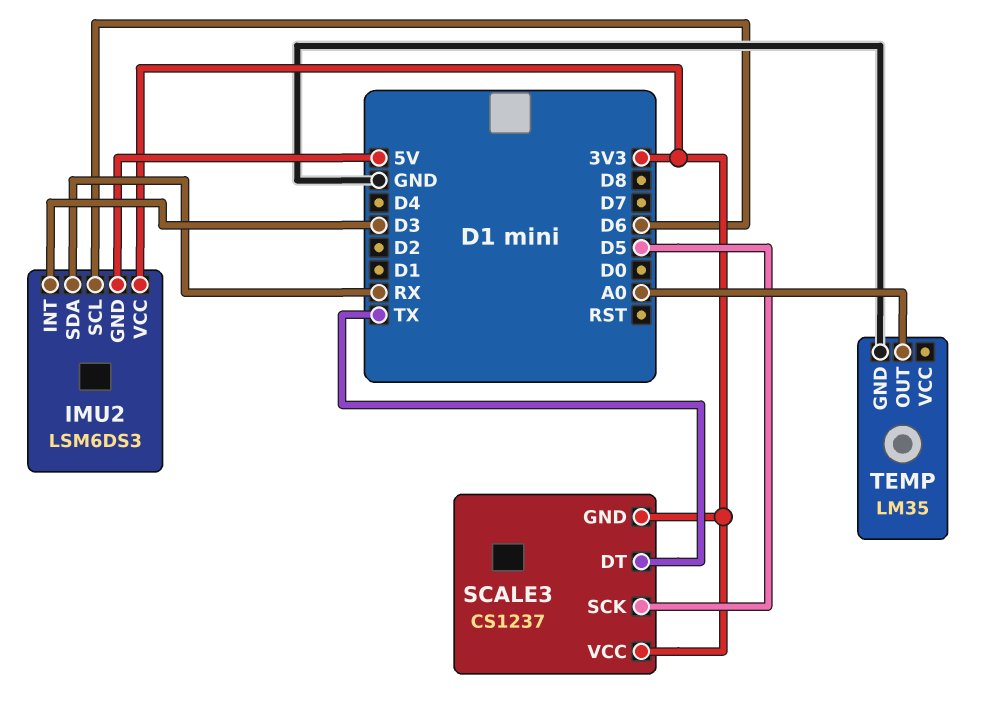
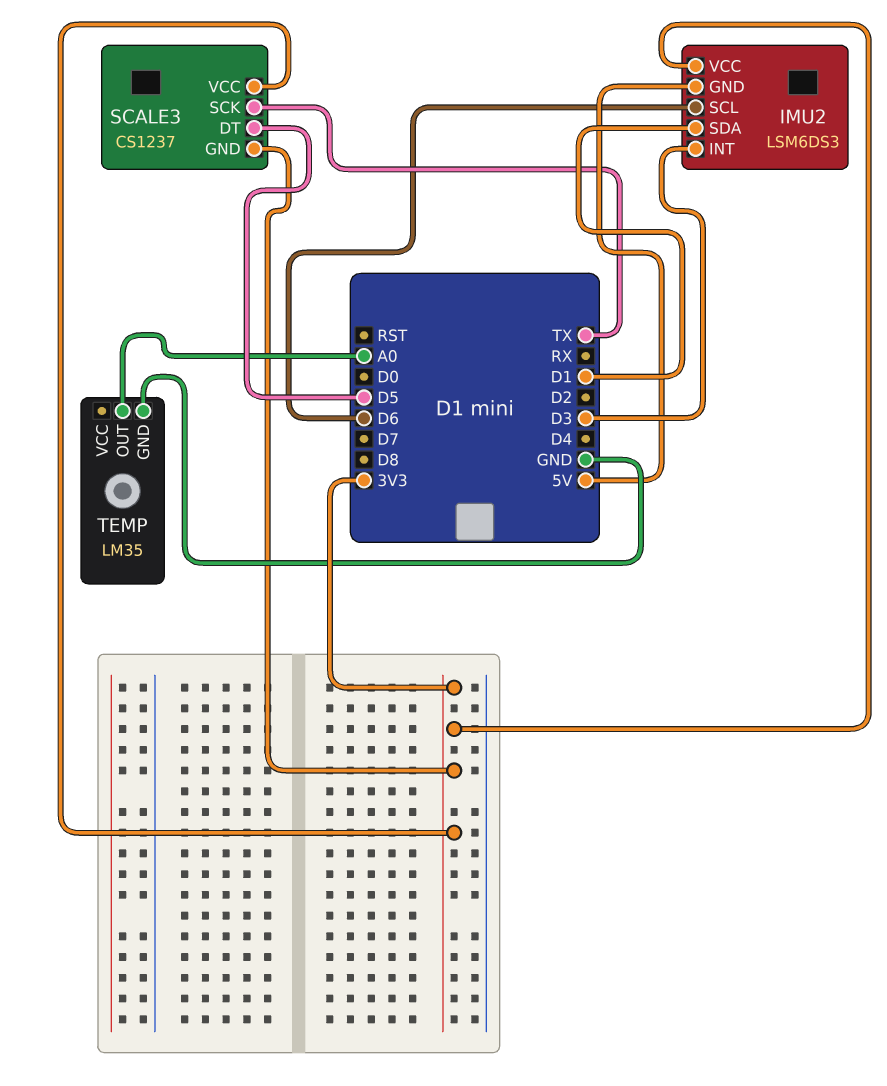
IMU2 pin SDA: RX -> D1
SCALE3 pin DT: TX -> D5
SCALE3 pin SCK: D5 -> TX

